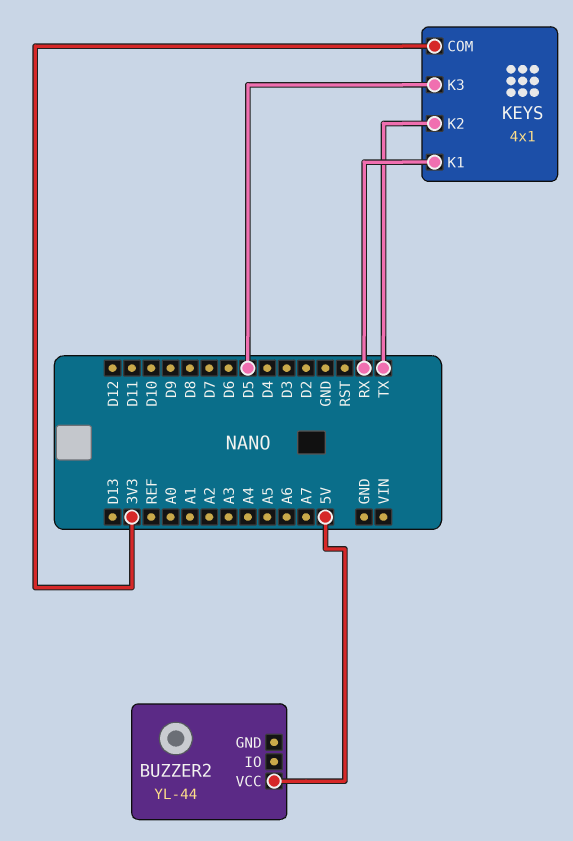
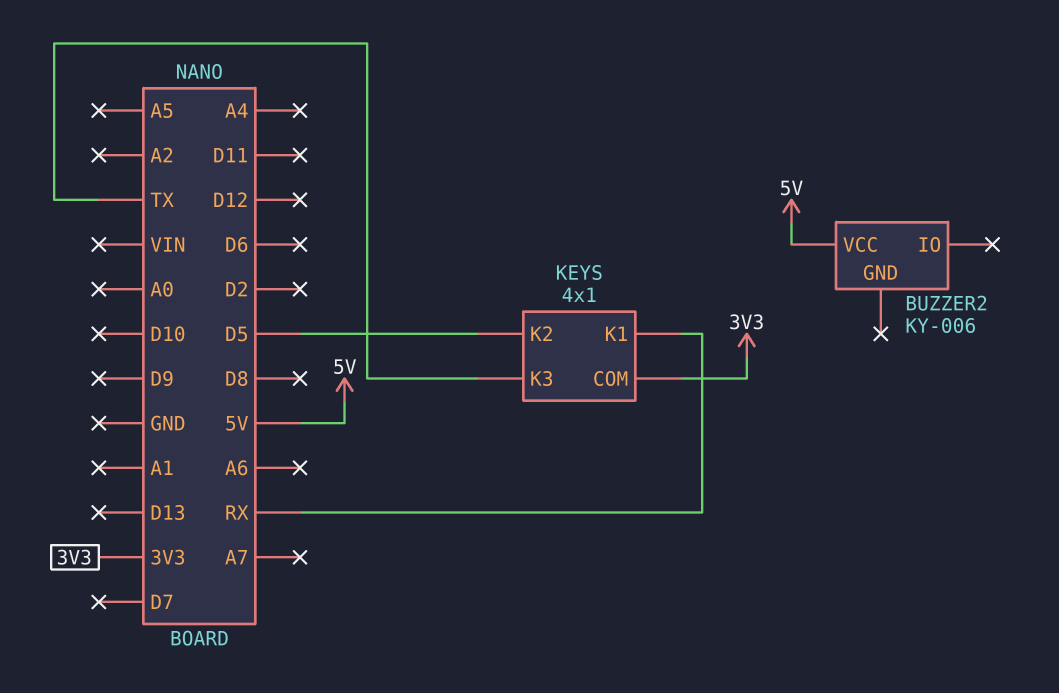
BUZZER2: YL-44 -> KY-006
KEYS pin K2: TX -> D5
KEYS pin K3: D5 -> TX

